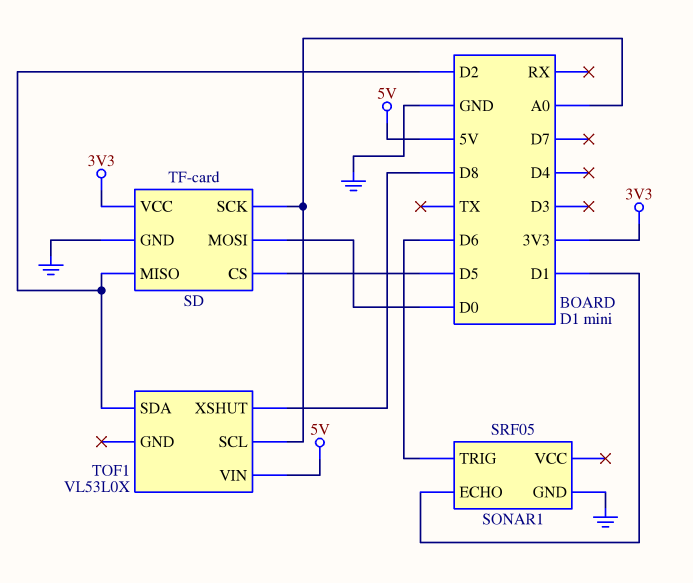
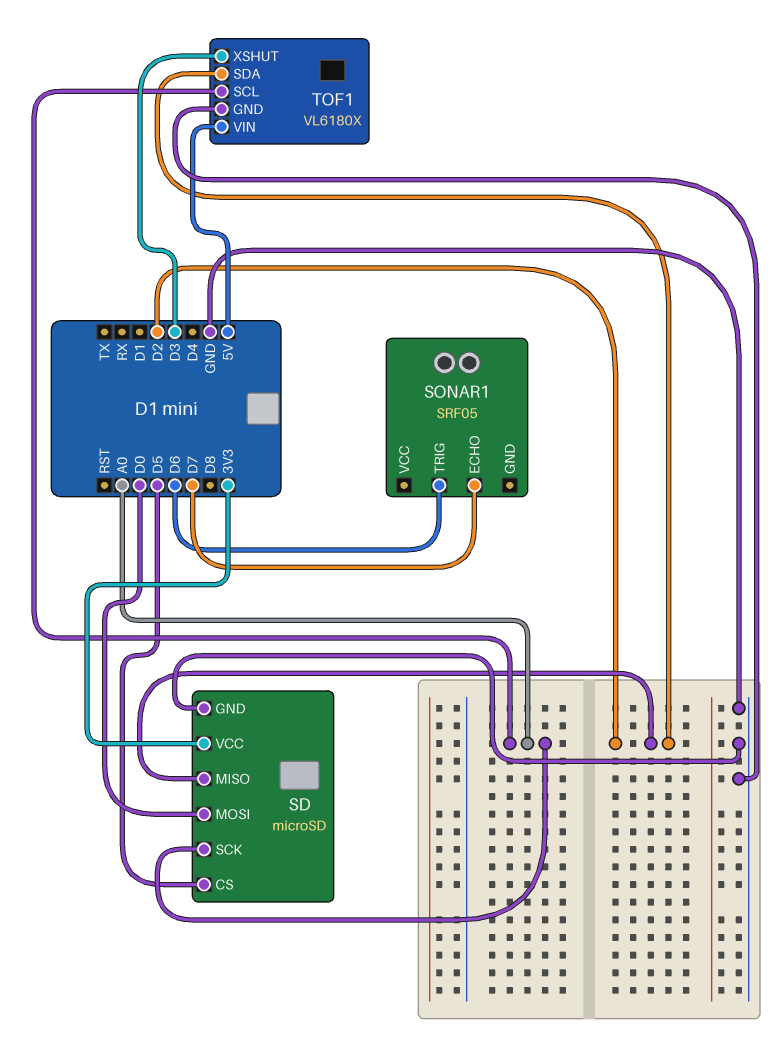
SD: TF-card -> microSD
SONAR1 pin ECHO: D1 -> D7
SONAR1 pin GND: GND -> none
TOF1: VL53L0X -> VL6180X
TOF1 pin GND: none -> GND
TOF1 pin XSHUT: D8 -> D3

